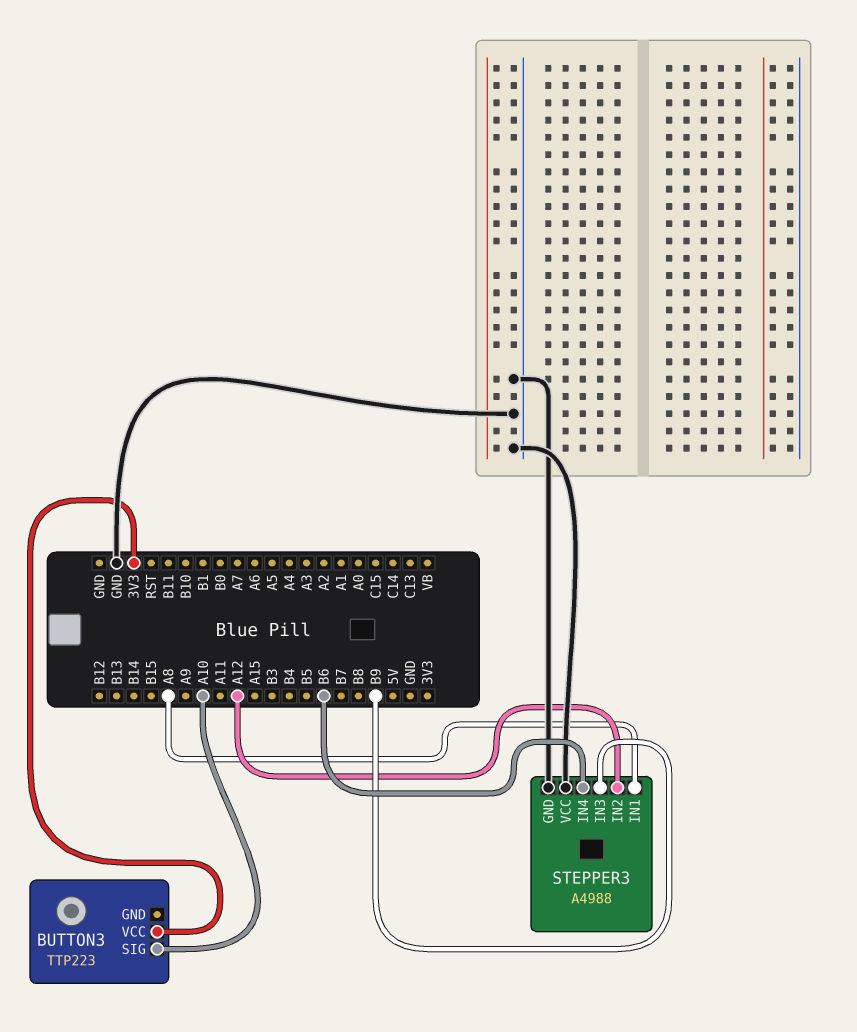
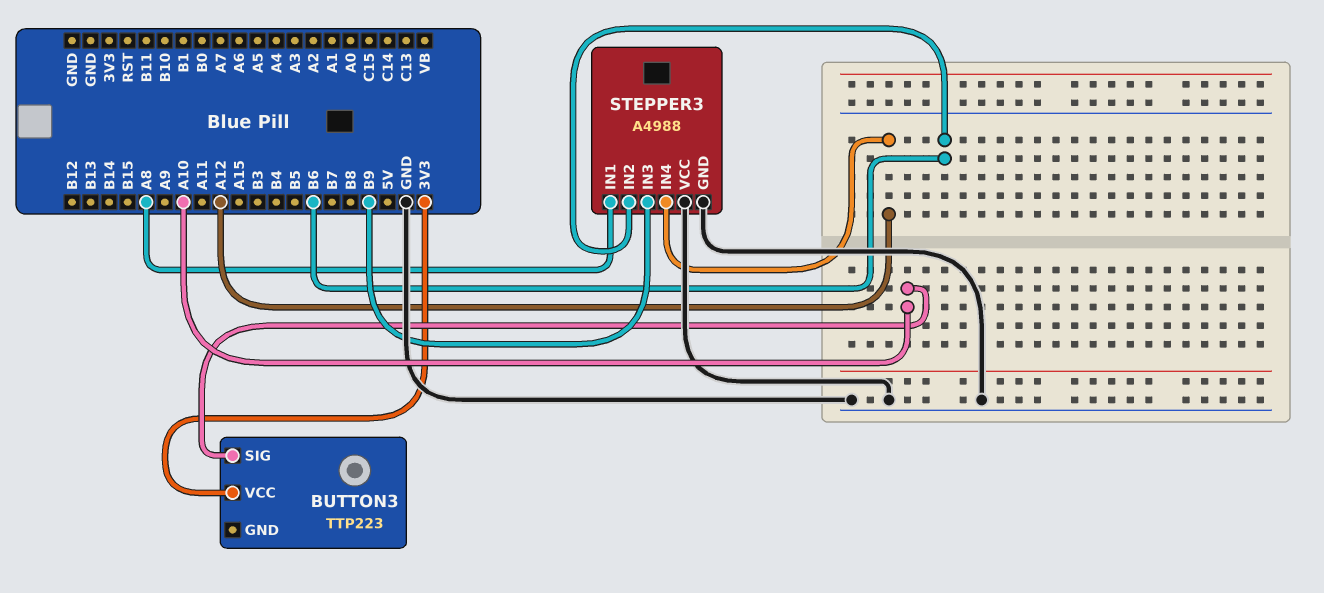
STEPPER3 pin IN2: A12 -> B6
STEPPER3 pin IN4: B6 -> A12

